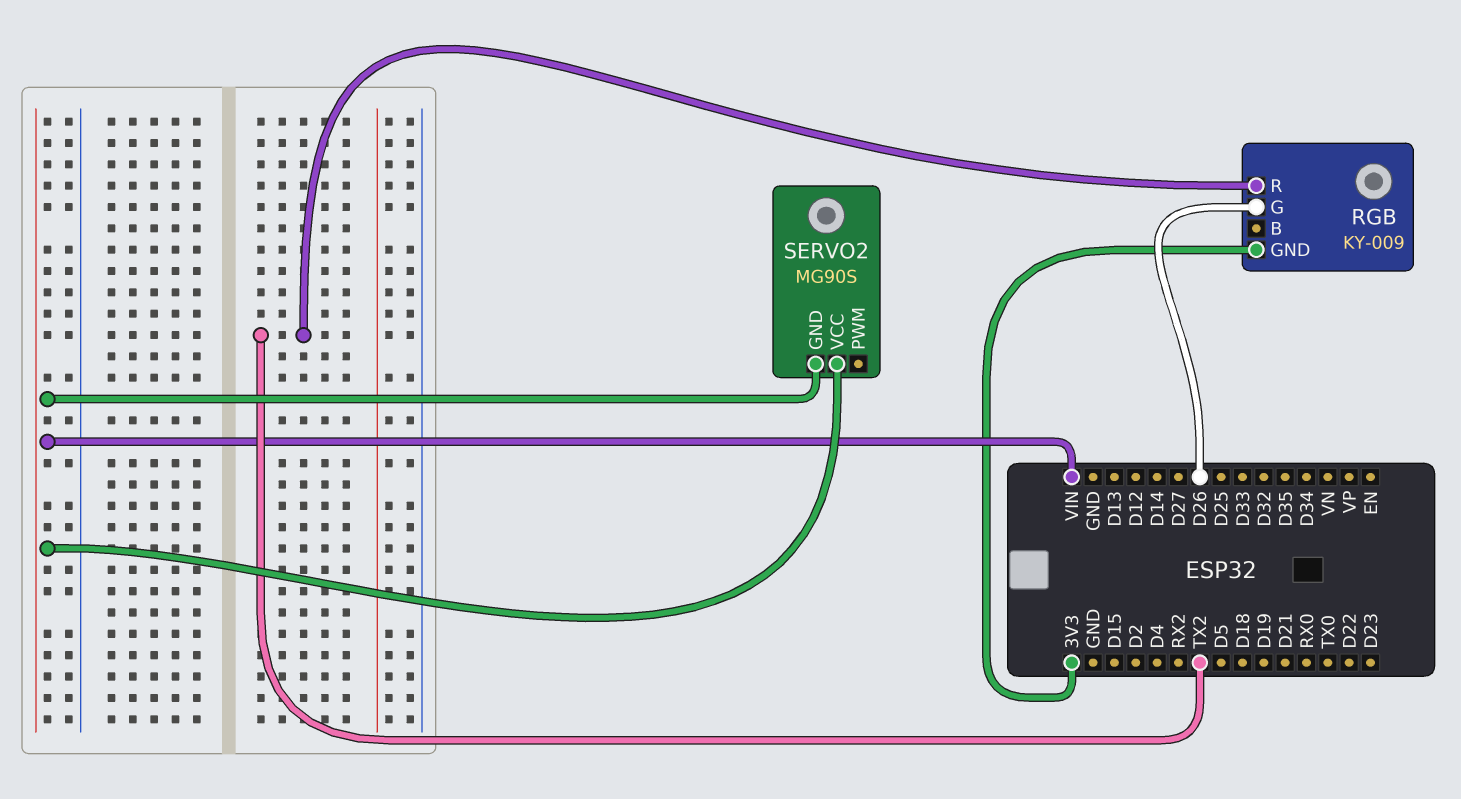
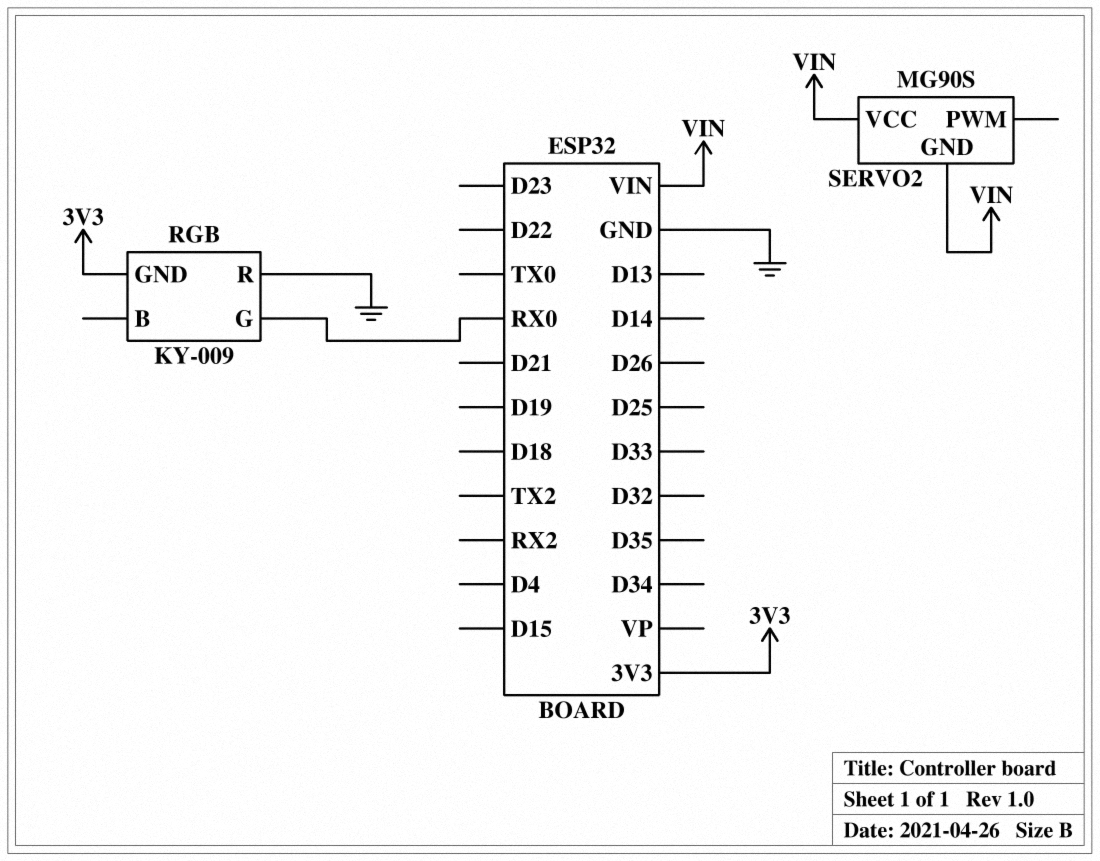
RGB pin G: D26 -> RX0
RGB pin R: TX2 -> GND

